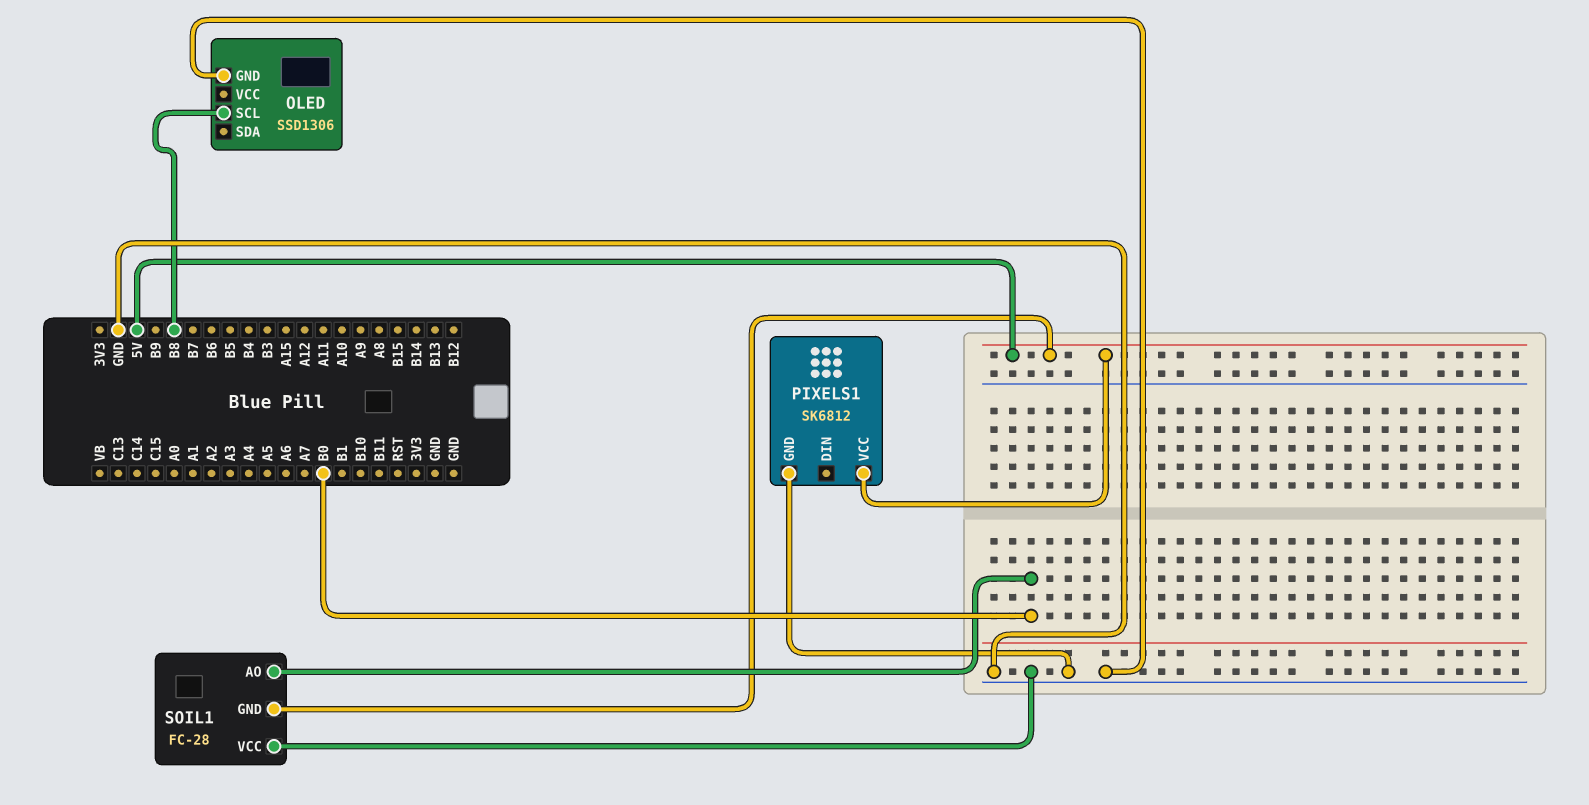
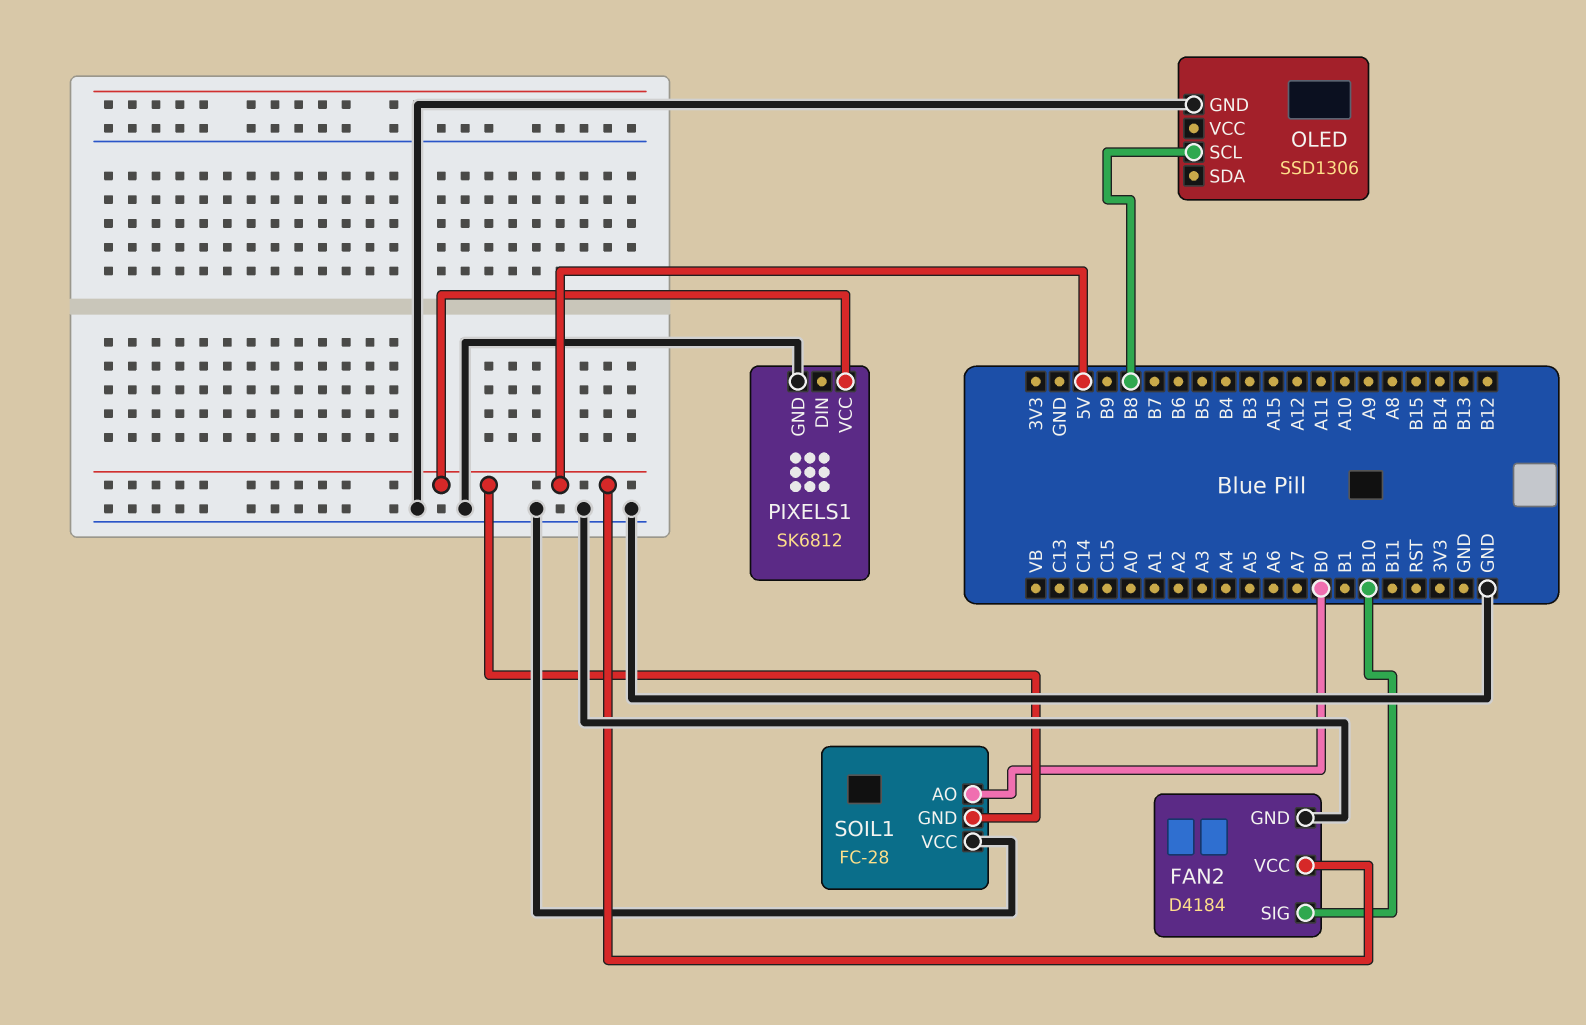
FAN2: none -> D4184
FAN2 pin GND: none -> GND
FAN2 pin SIG: none -> B10
FAN2 pin VCC: none -> 5V

